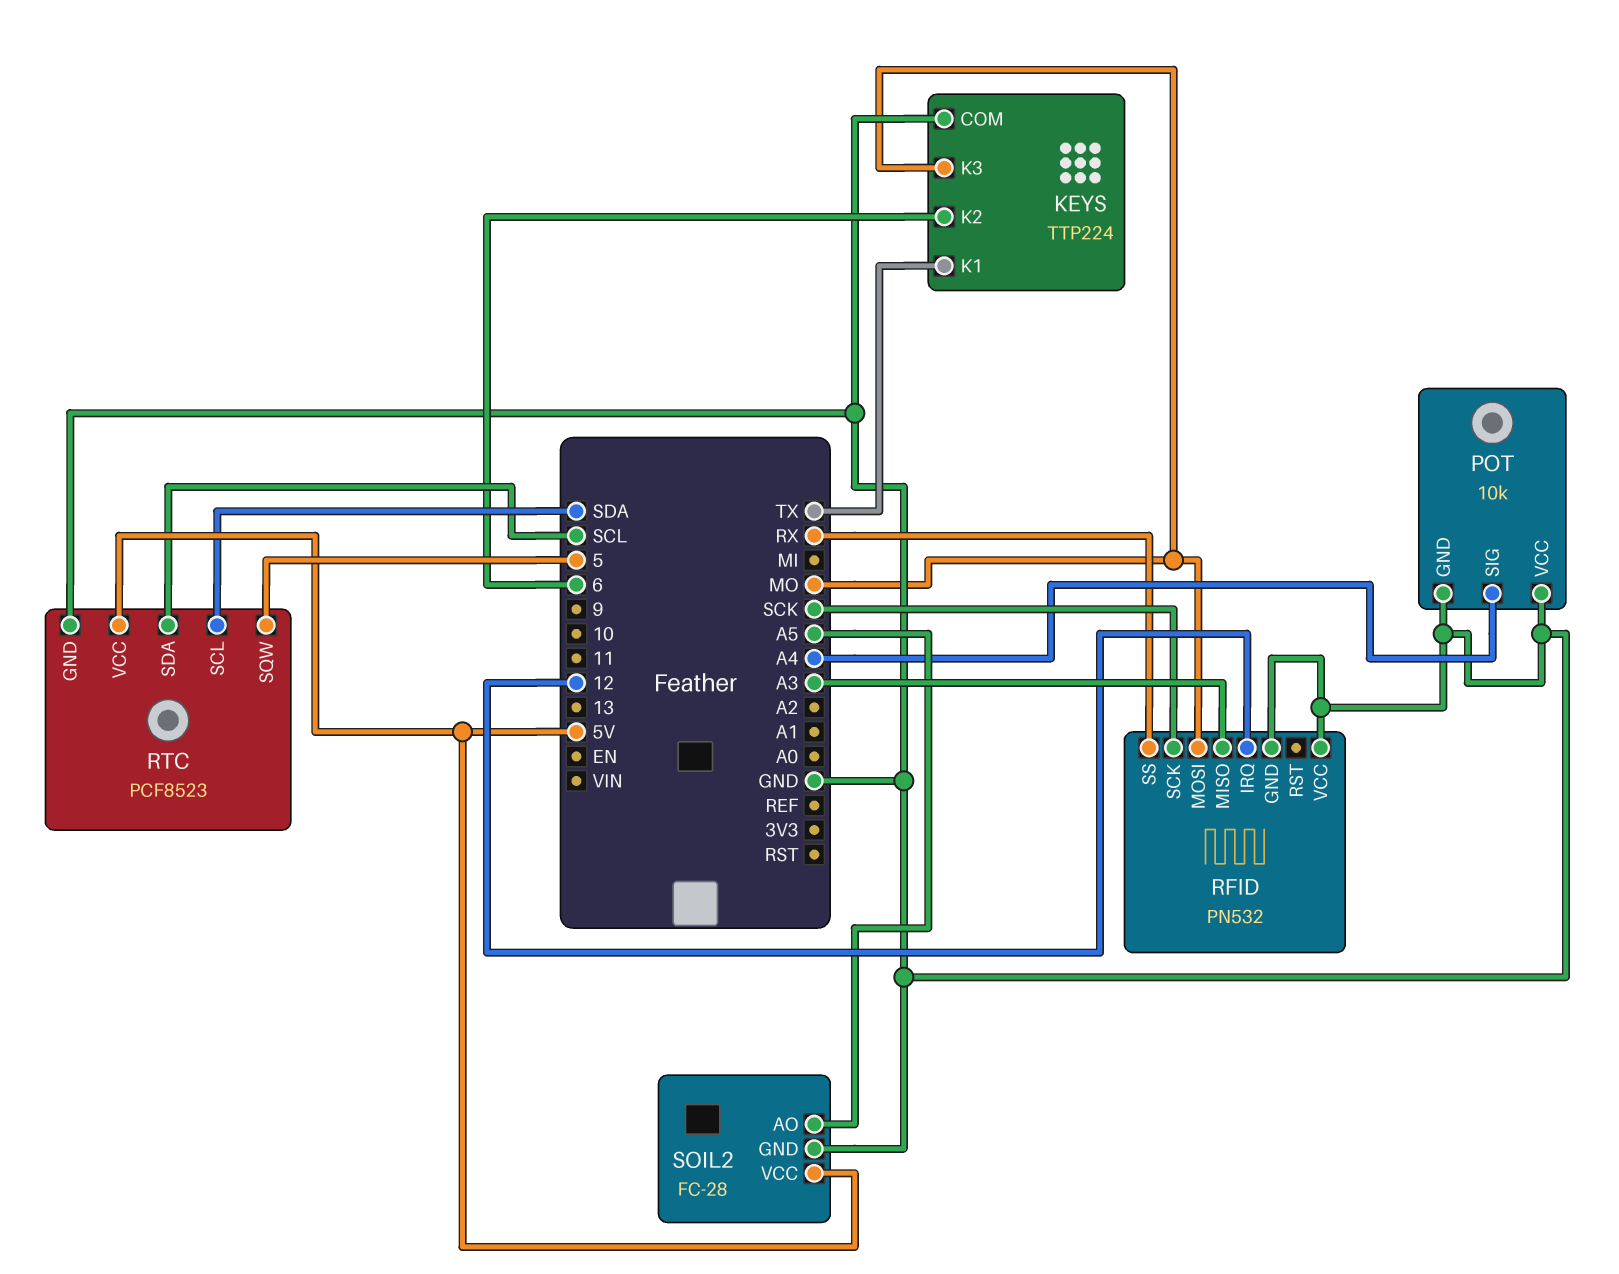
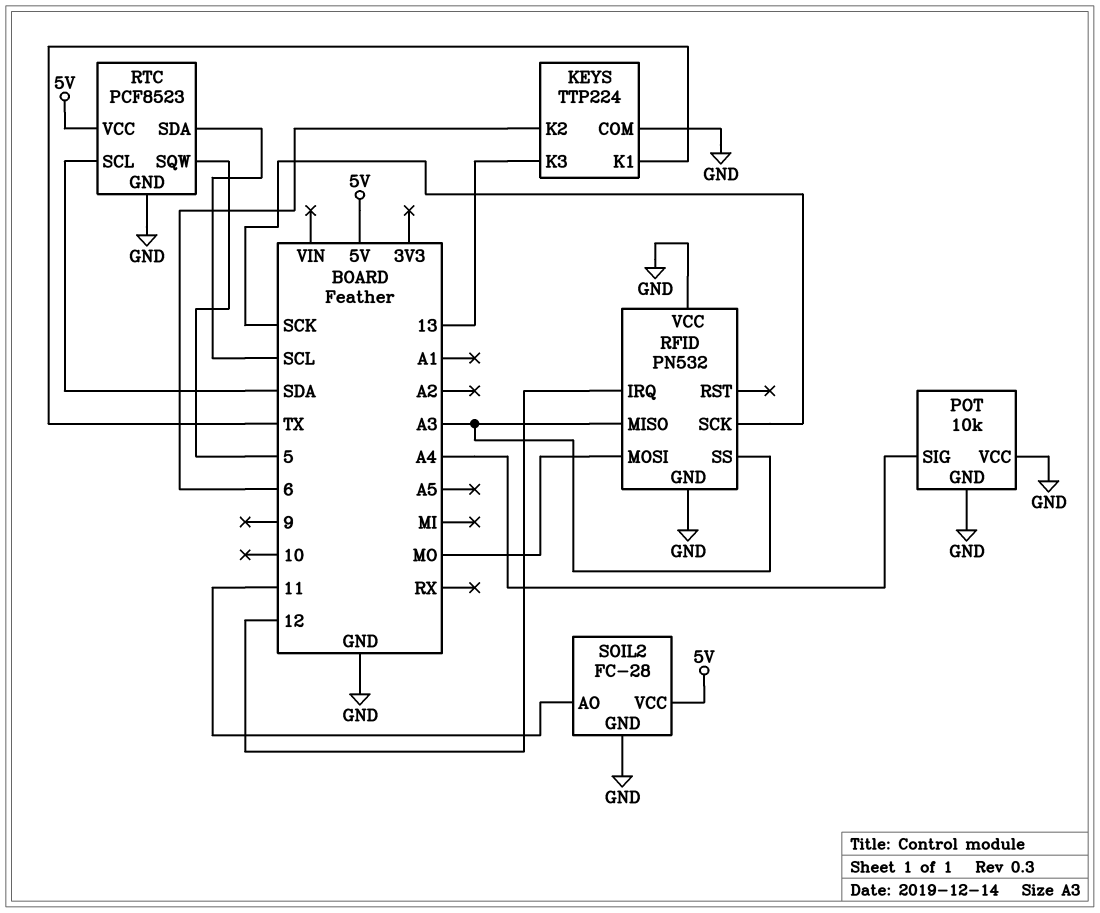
KEYS pin K3: MO -> 13
RFID pin SS: RX -> A3
SOIL2 pin AO: A5 -> 11

